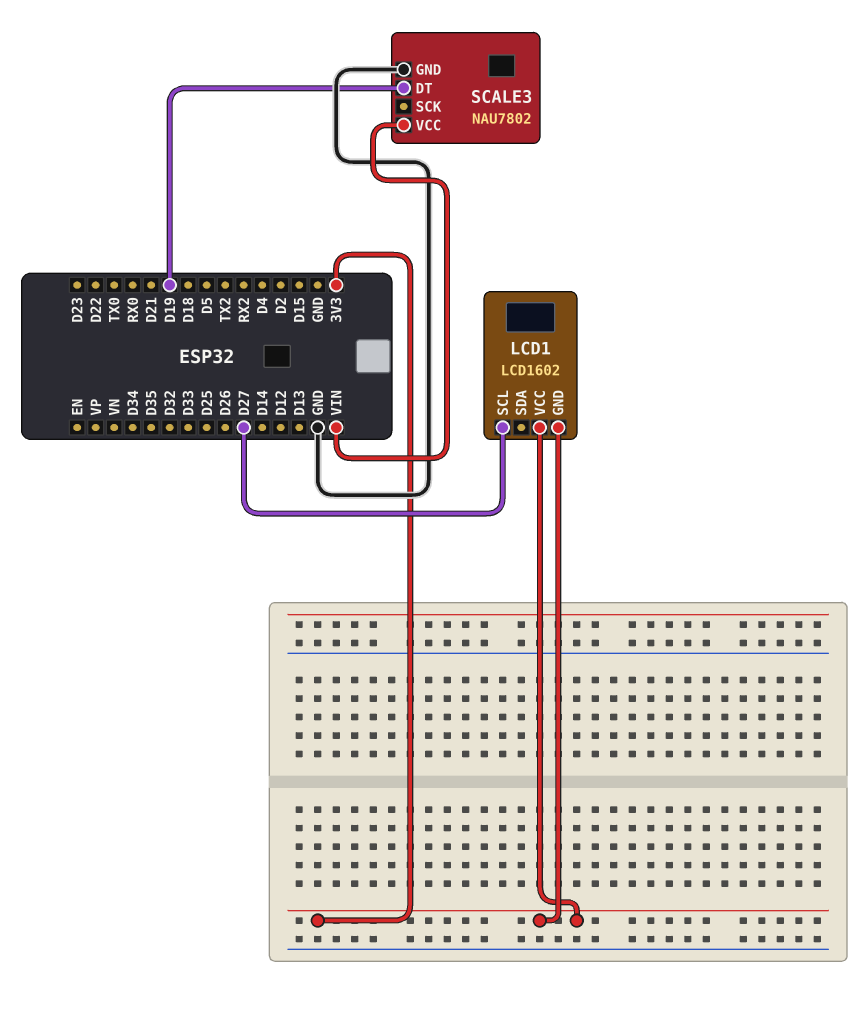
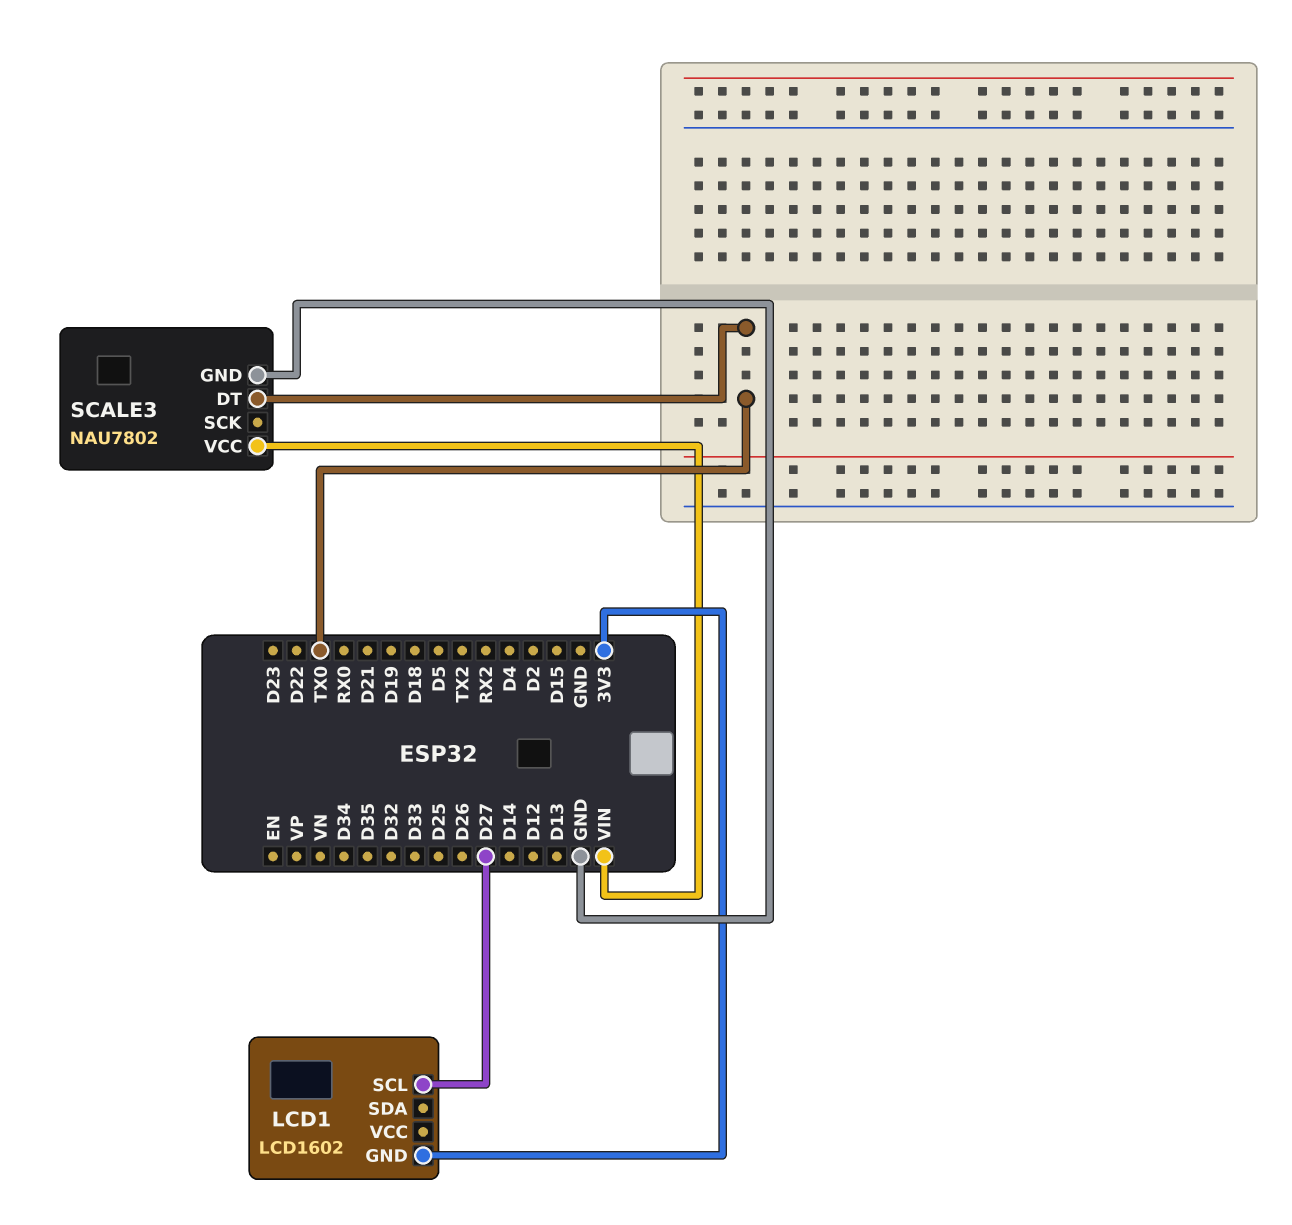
LCD1 pin VCC: 3V3 -> none
SCALE3 pin DT: D19 -> TX0

